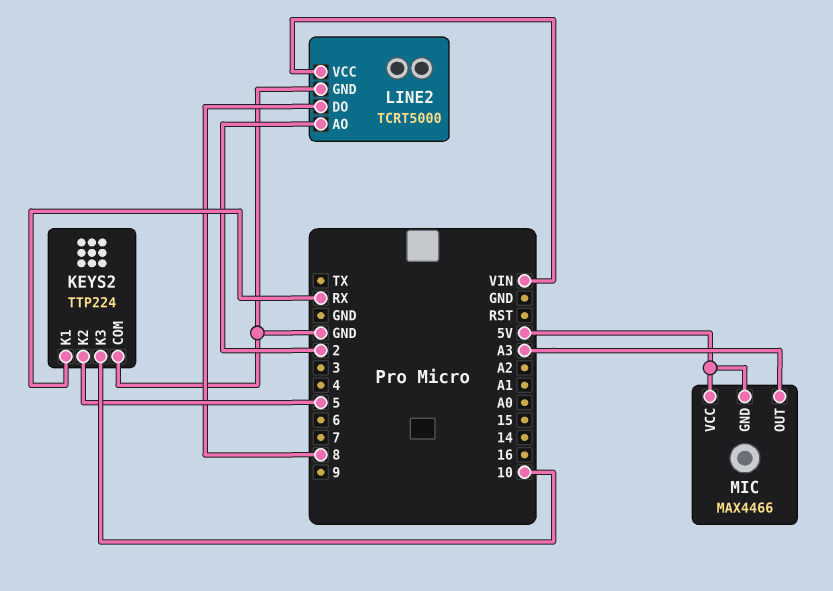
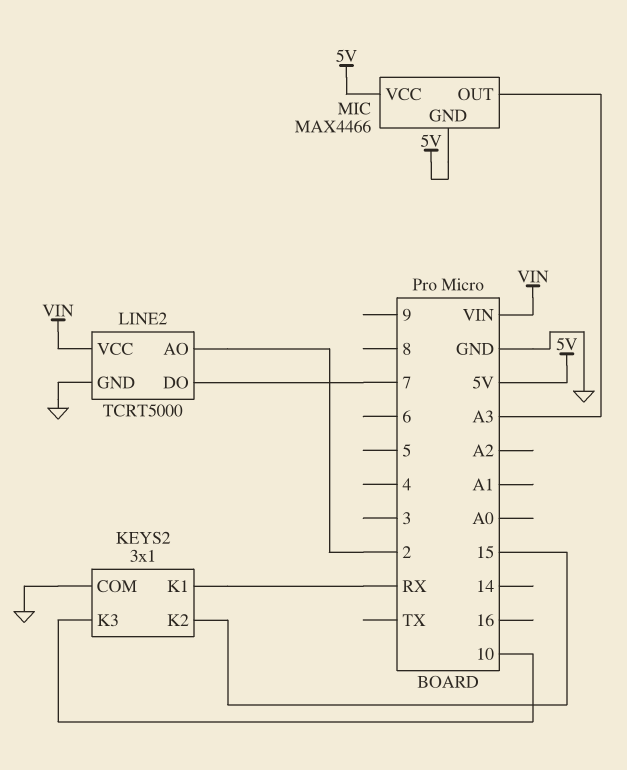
KEYS2: TTP224 -> 3x1
KEYS2 pin K2: 5 -> 15
LINE2 pin DO: 8 -> 7

